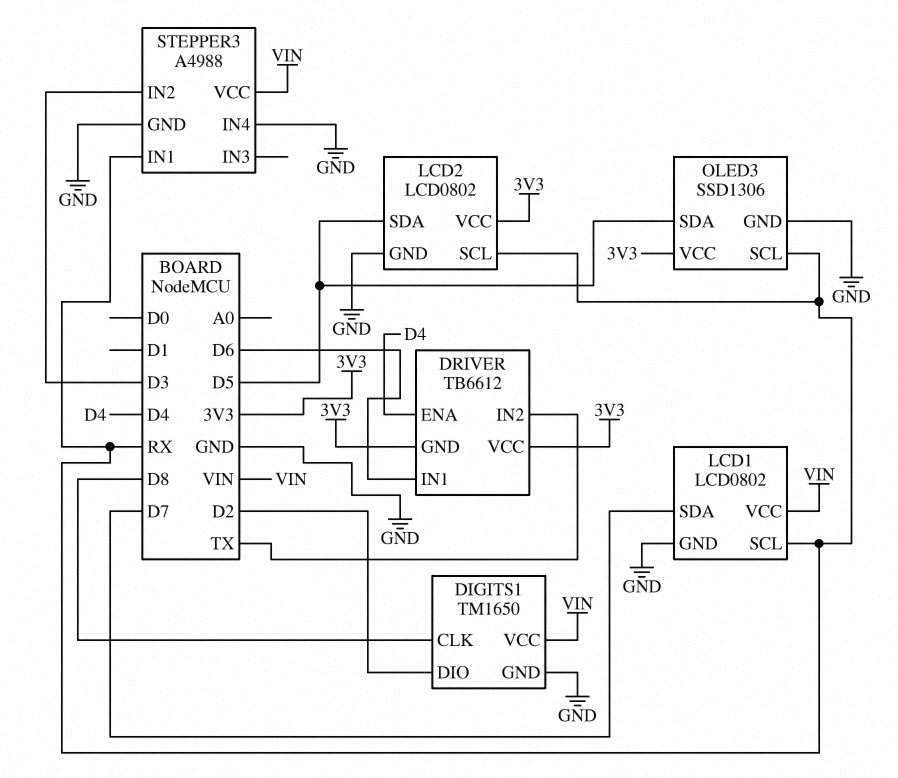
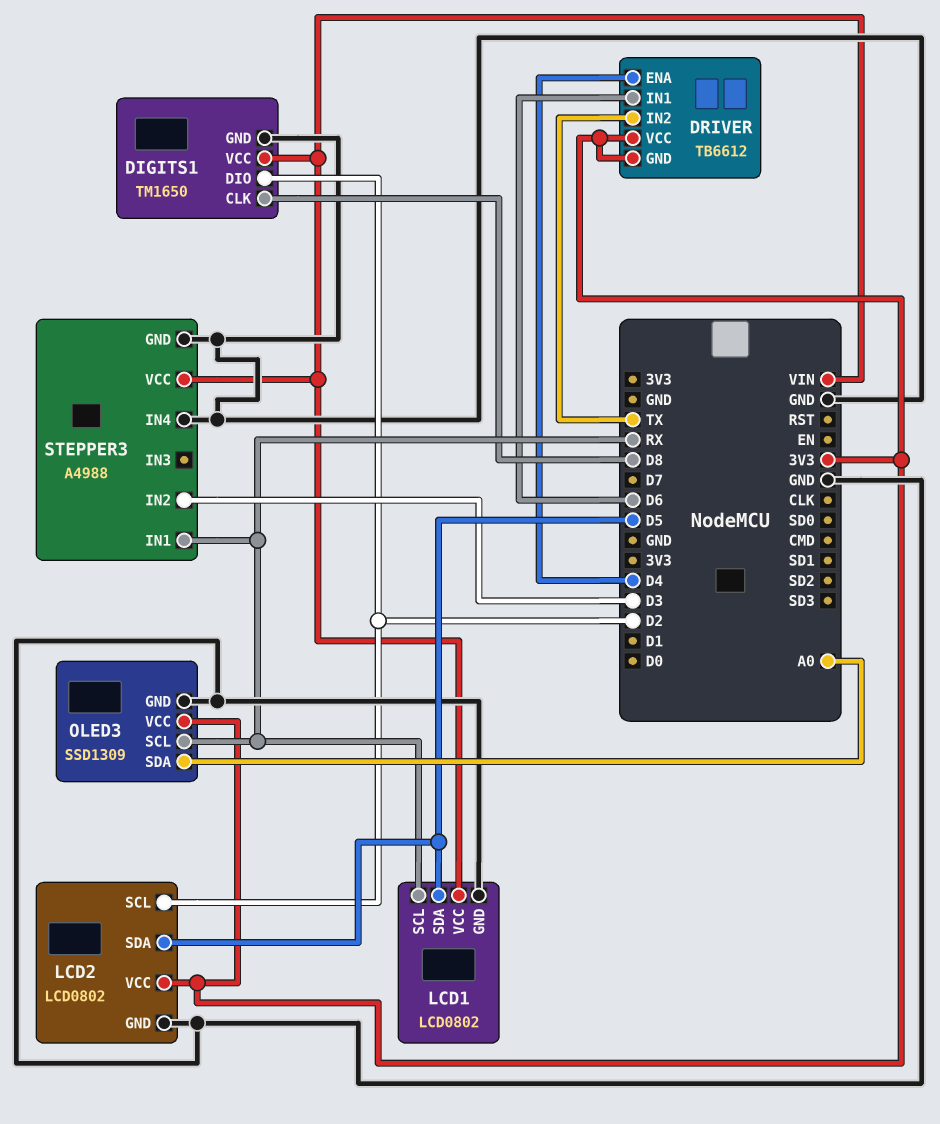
LCD1 pin SDA: D7 -> D5
LCD2 pin SCL: RX -> D2
OLED3: SSD1306 -> SSD1309
OLED3 pin SDA: D5 -> A0

